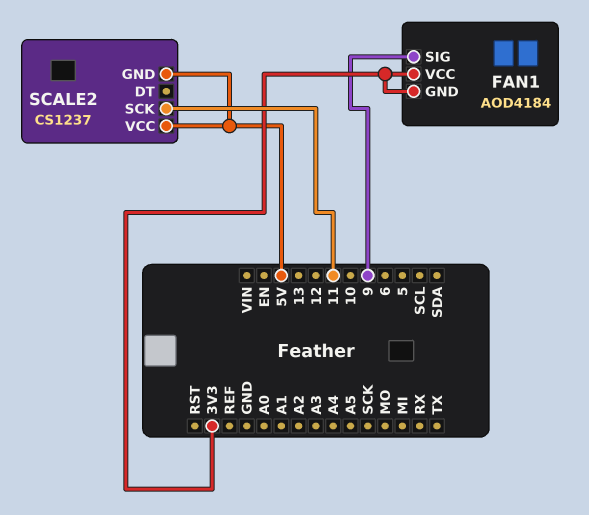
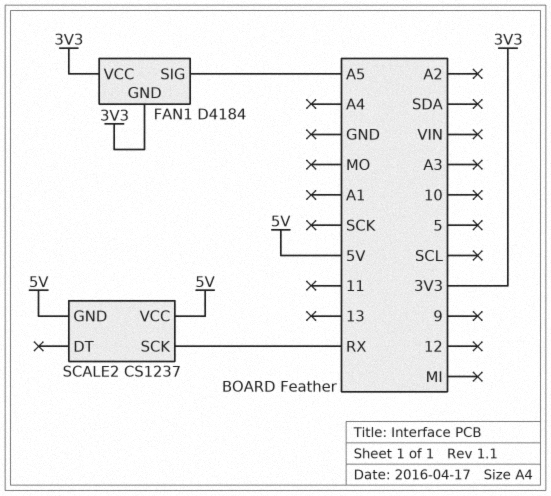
FAN1: AOD4184 -> D4184
FAN1 pin SIG: 9 -> A5
SCALE2 pin SCK: 11 -> RX

